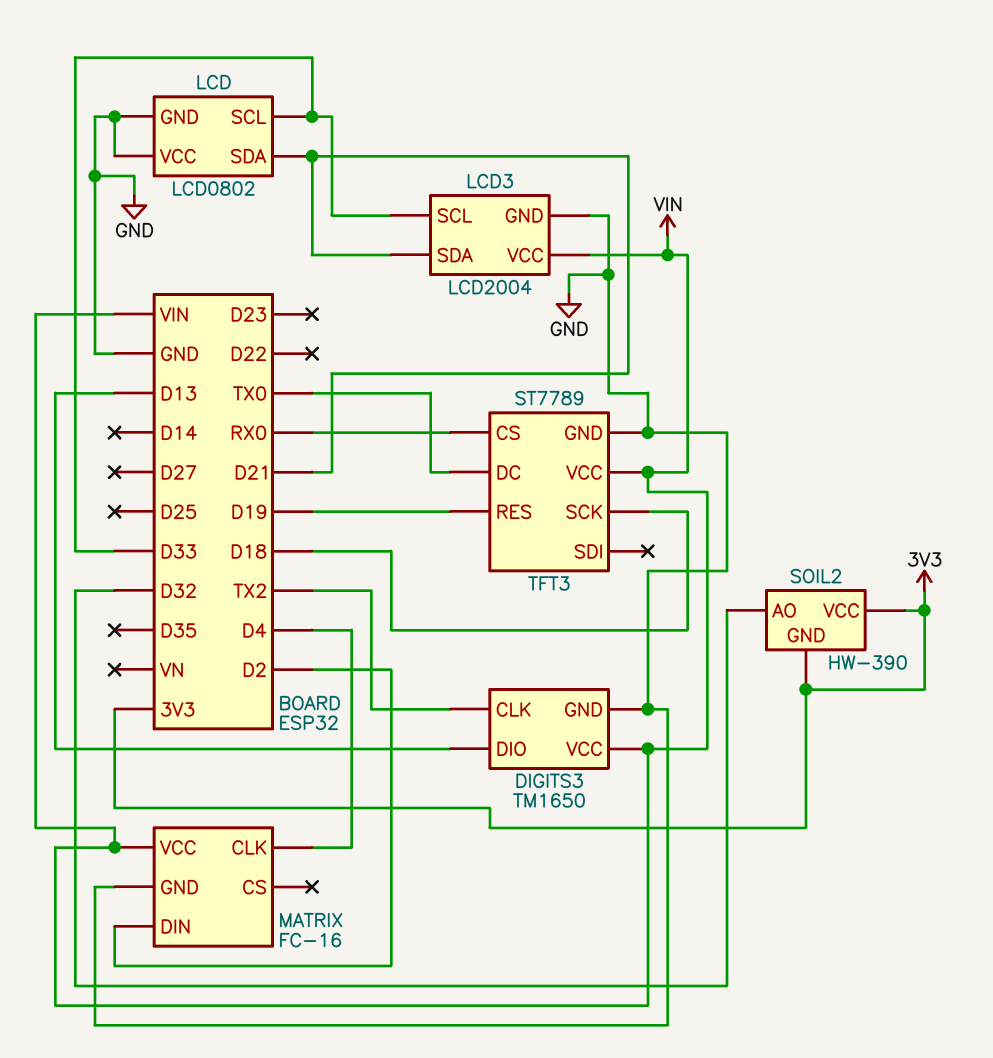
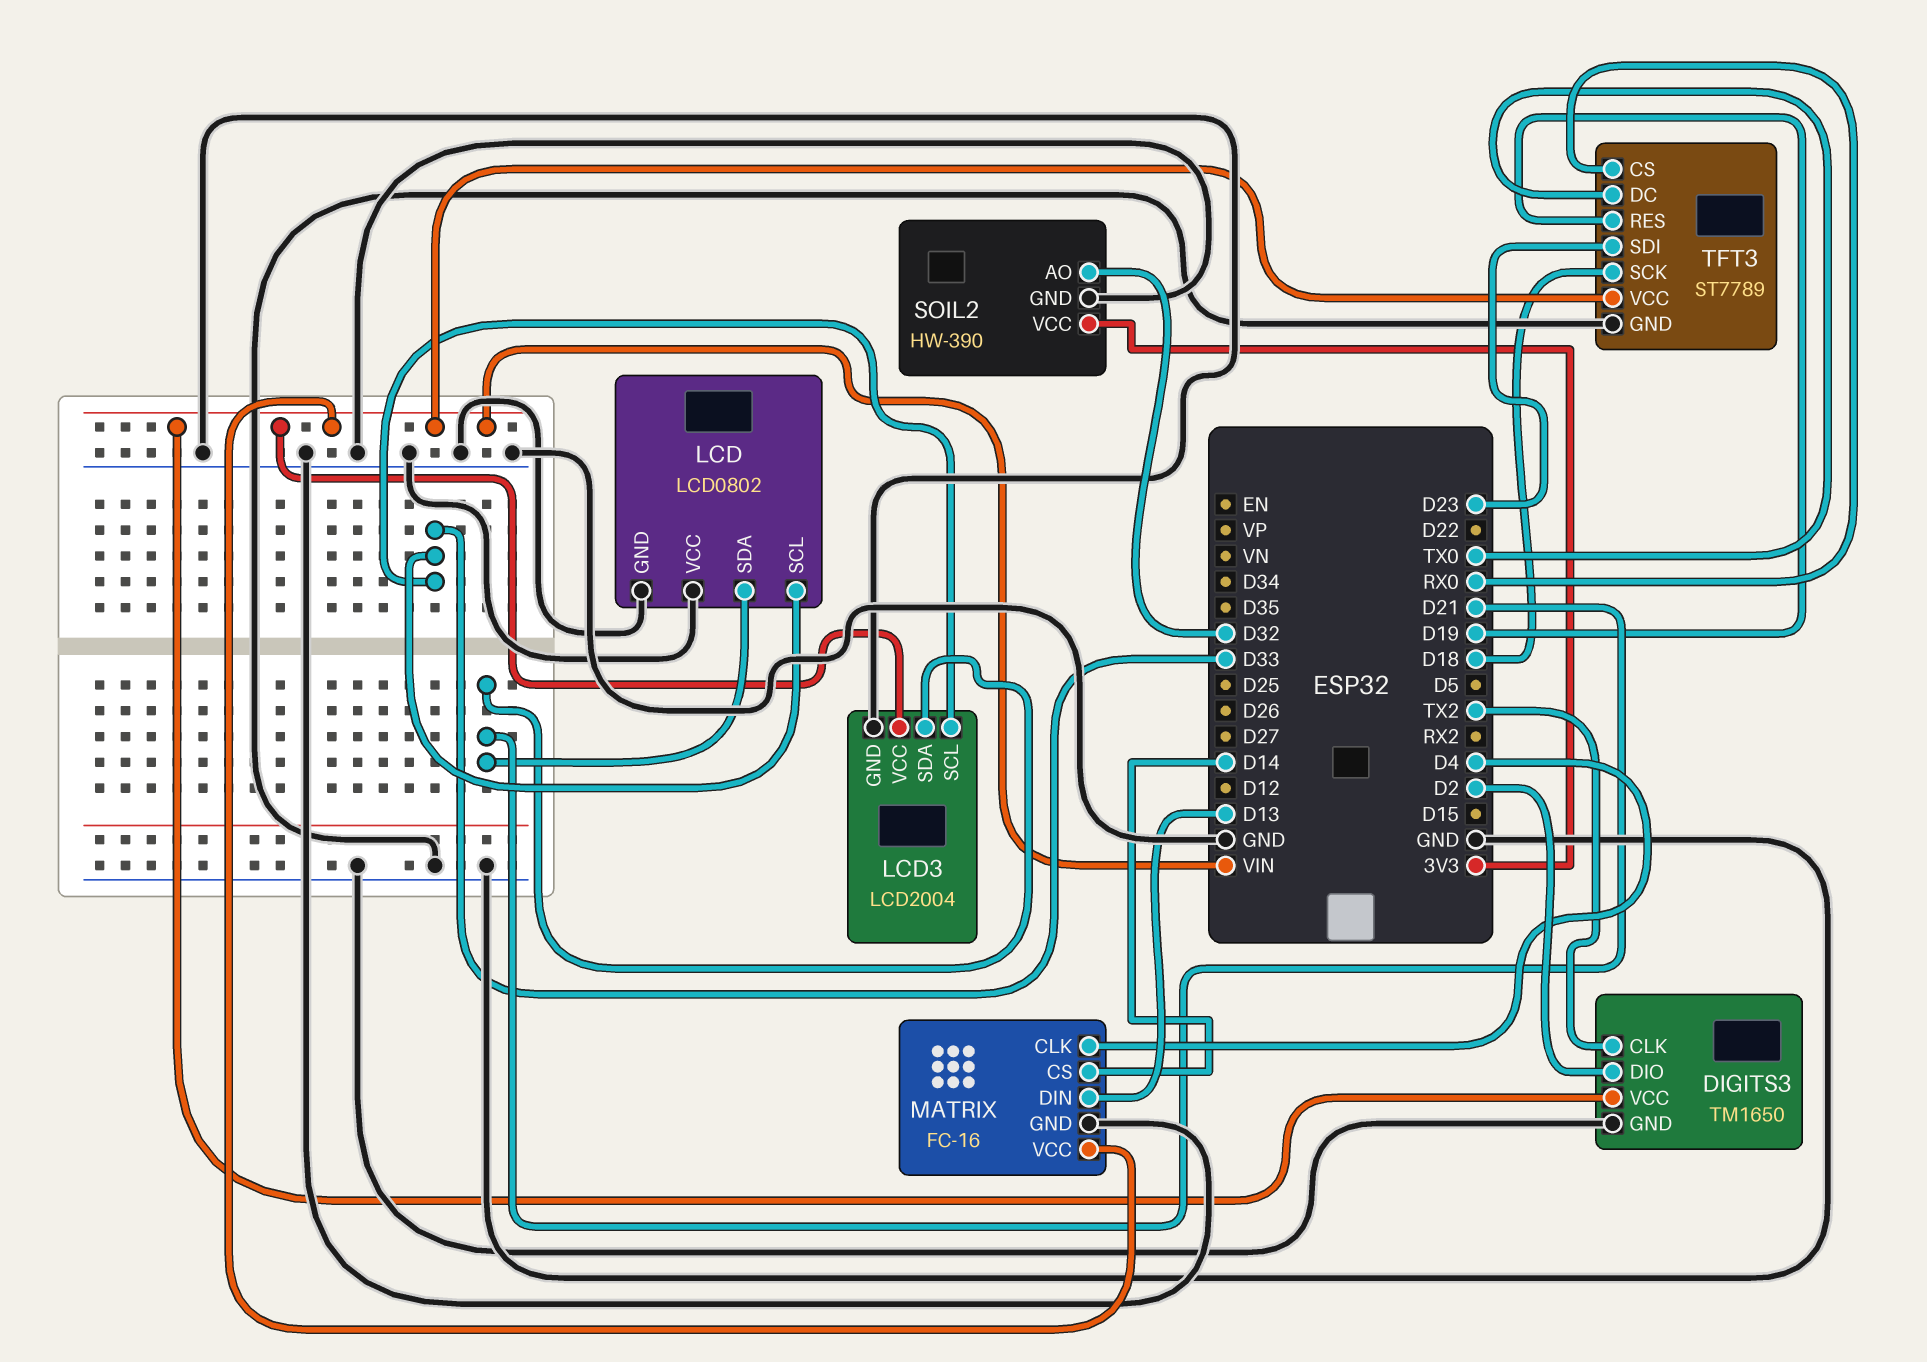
DIGITS3 pin DIO: D13 -> D2
MATRIX pin CS: none -> D14
MATRIX pin DIN: D2 -> D13
SOIL2 pin GND: 3V3 -> GND
TFT3 pin SDI: none -> D23

